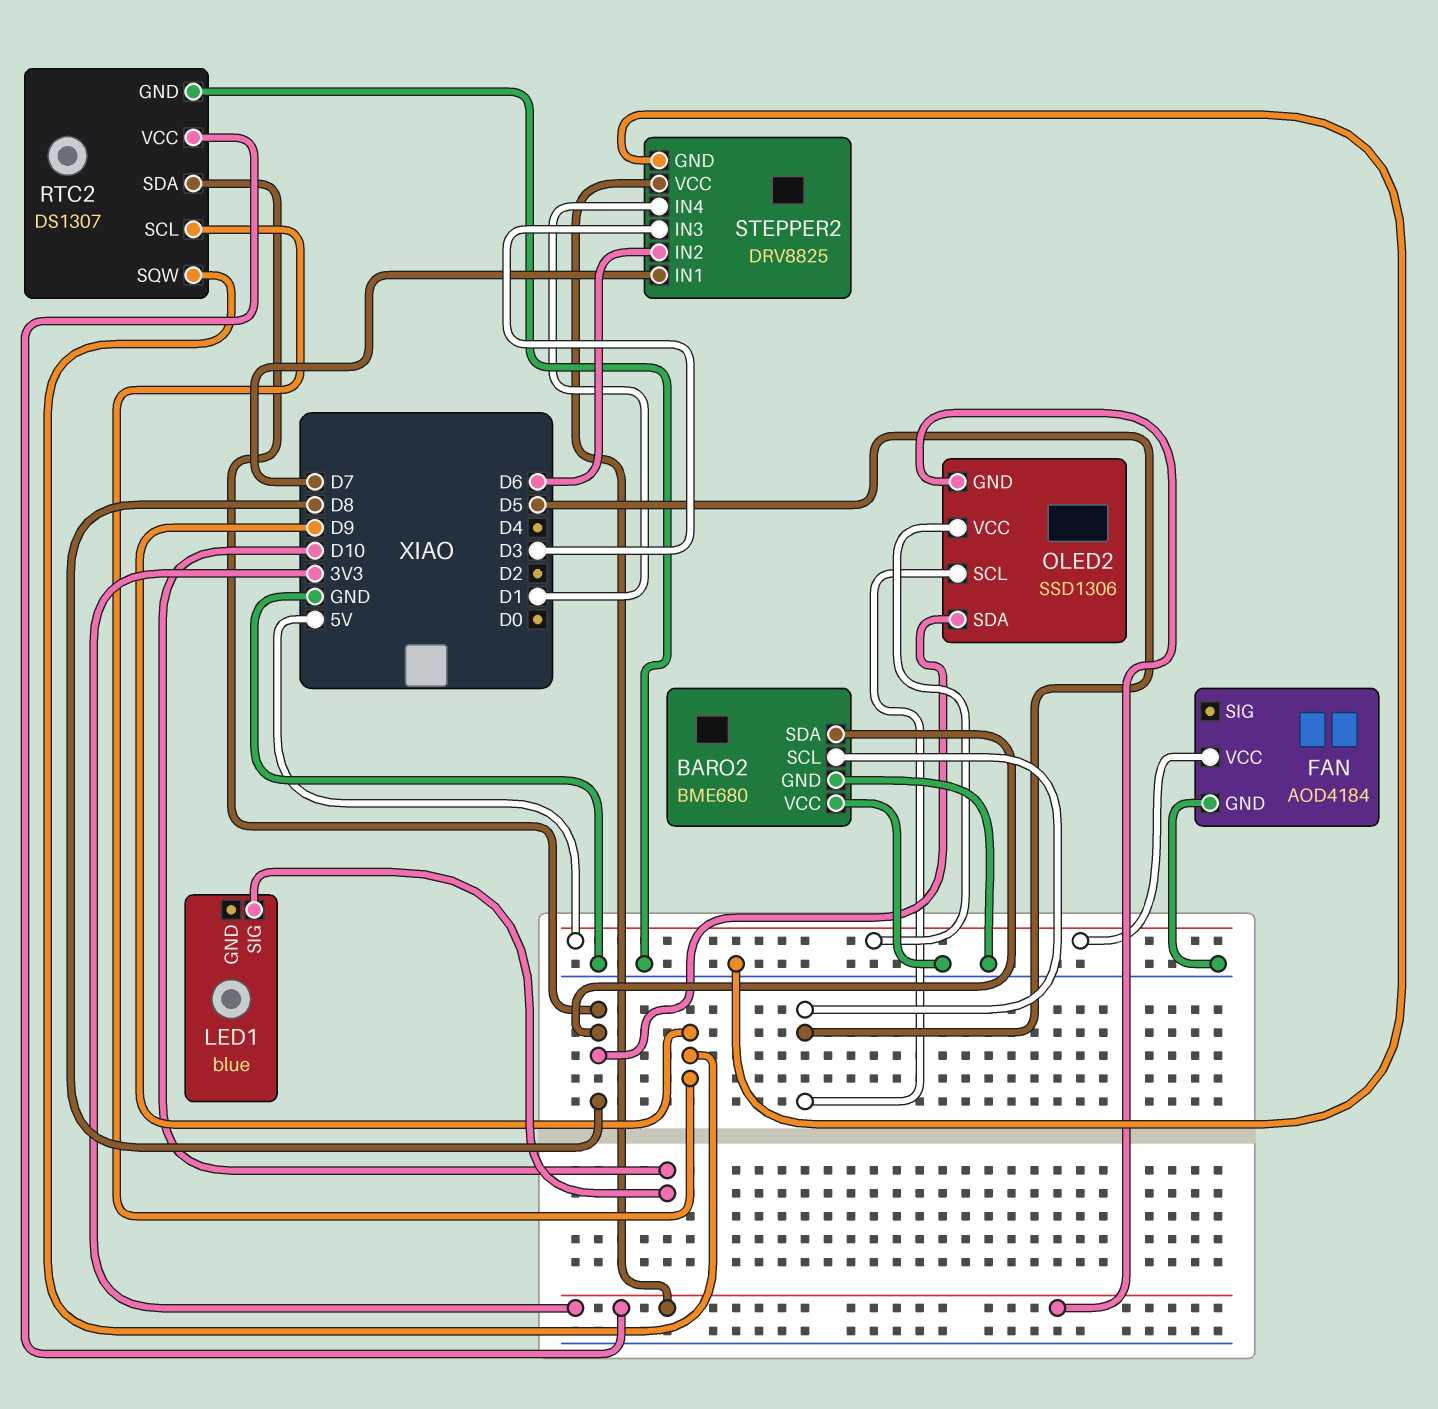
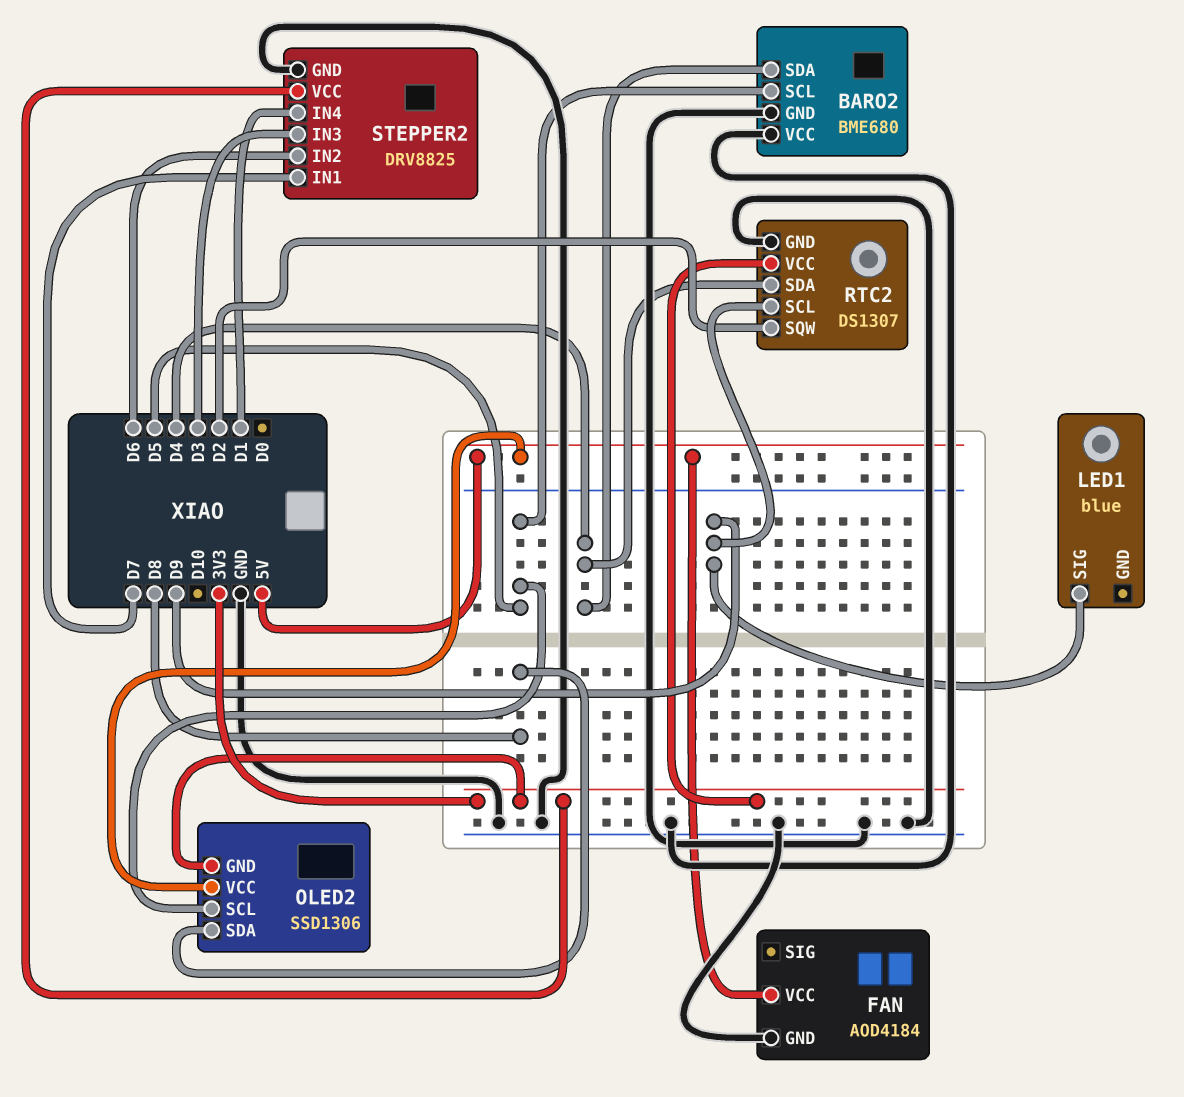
BARO2 pin SDA: D8 -> D4
LED1 pin SIG: D10 -> D9
RTC2 pin SDA: D8 -> D4
RTC2 pin SQW: D9 -> D2

